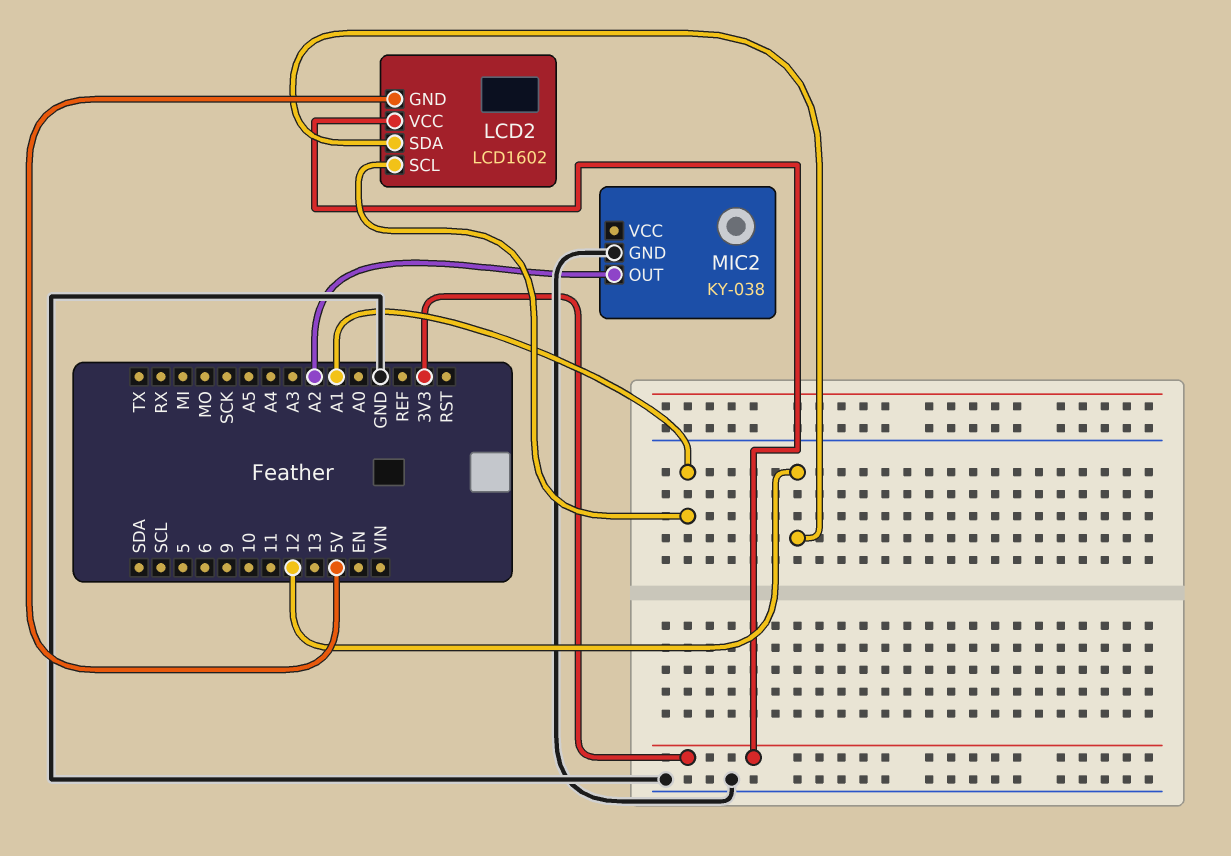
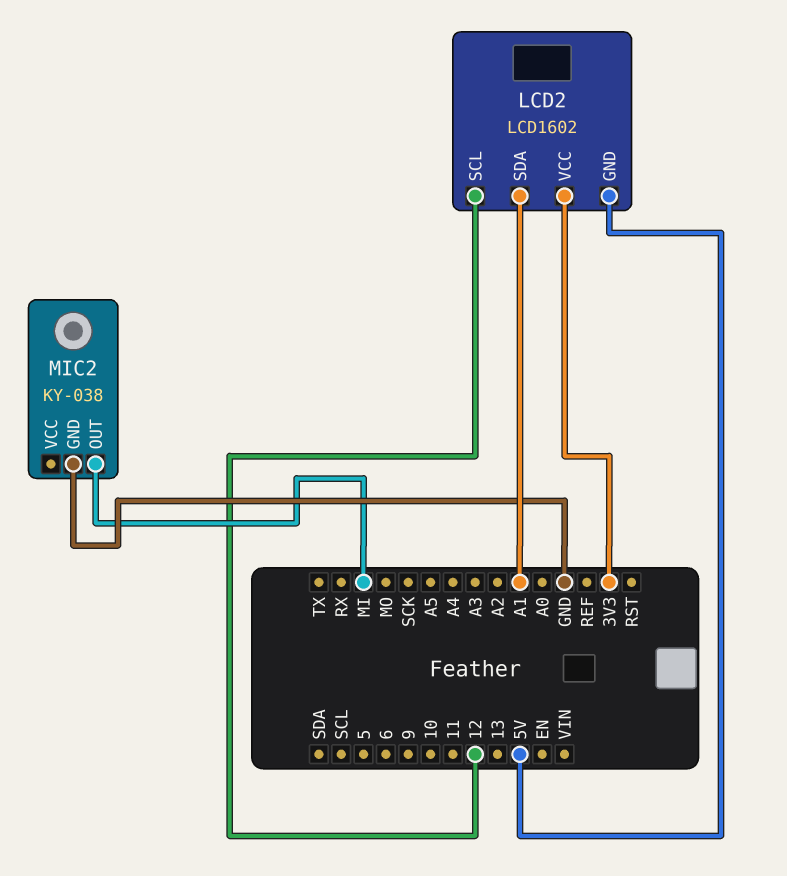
LCD2 pin SCL: A1 -> 12
LCD2 pin SDA: 12 -> A1
MIC2 pin OUT: A2 -> MI

